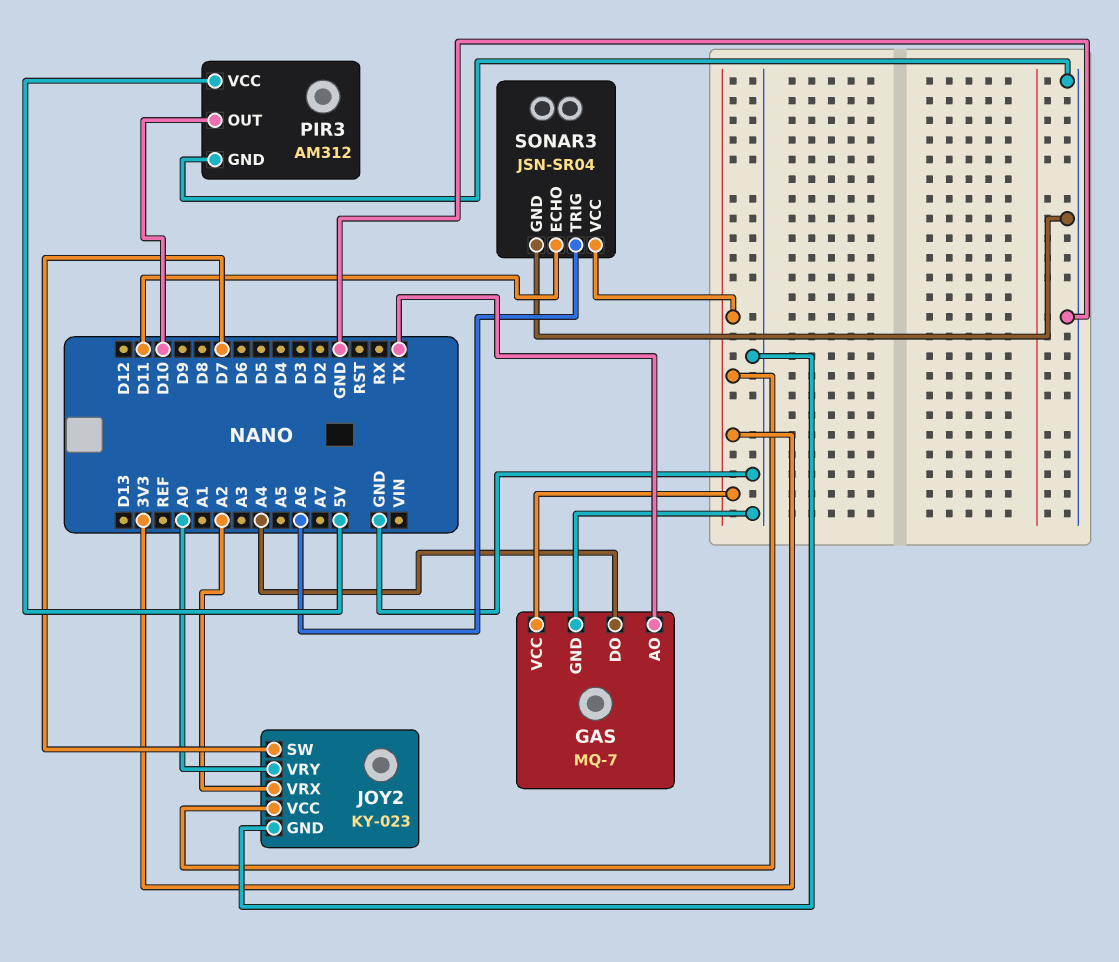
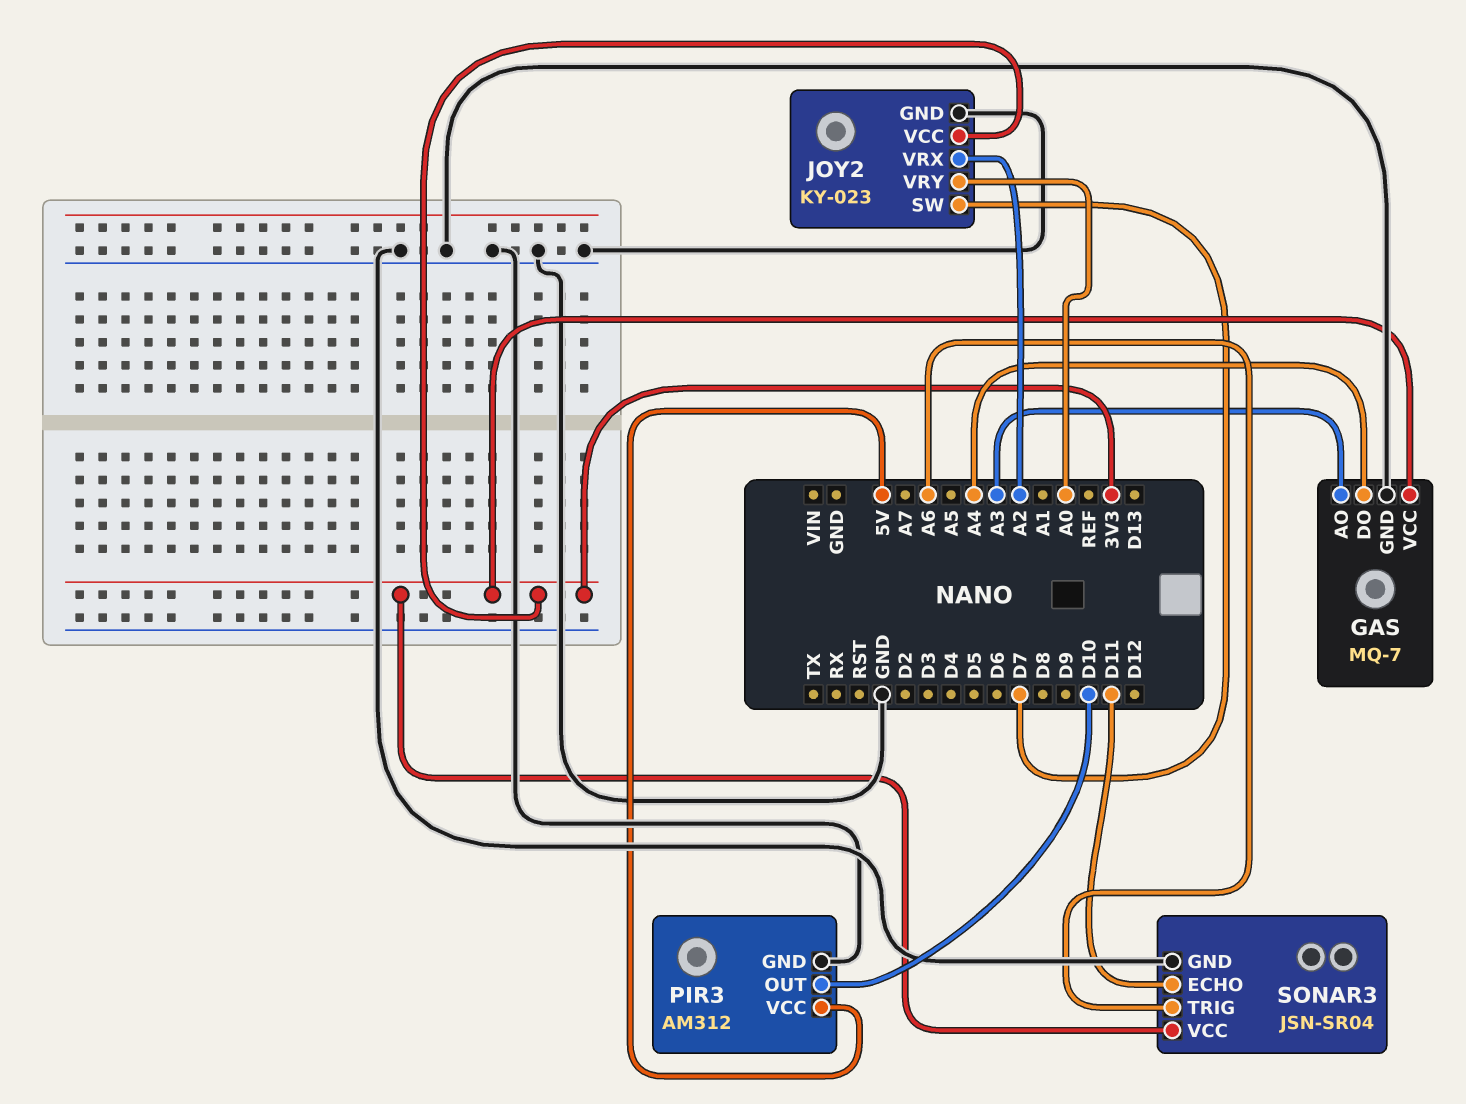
GAS pin AO: TX -> A3

